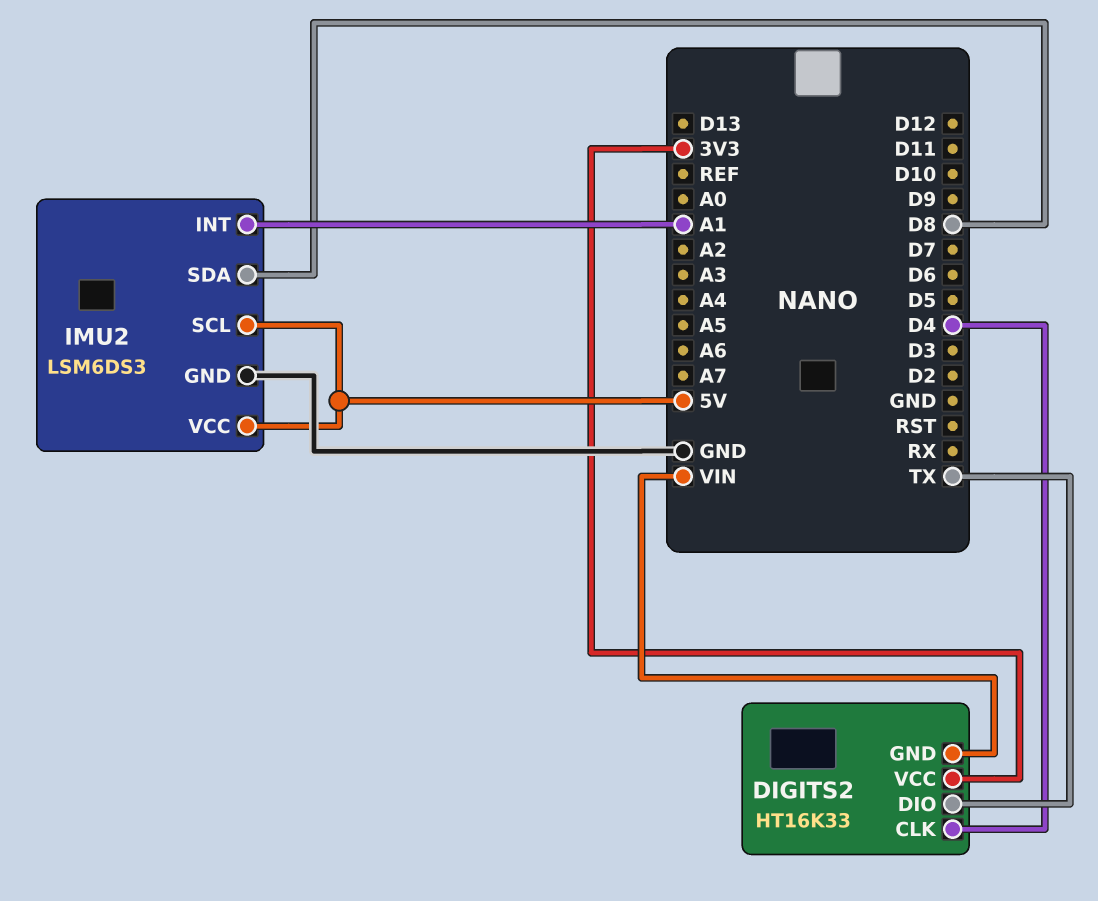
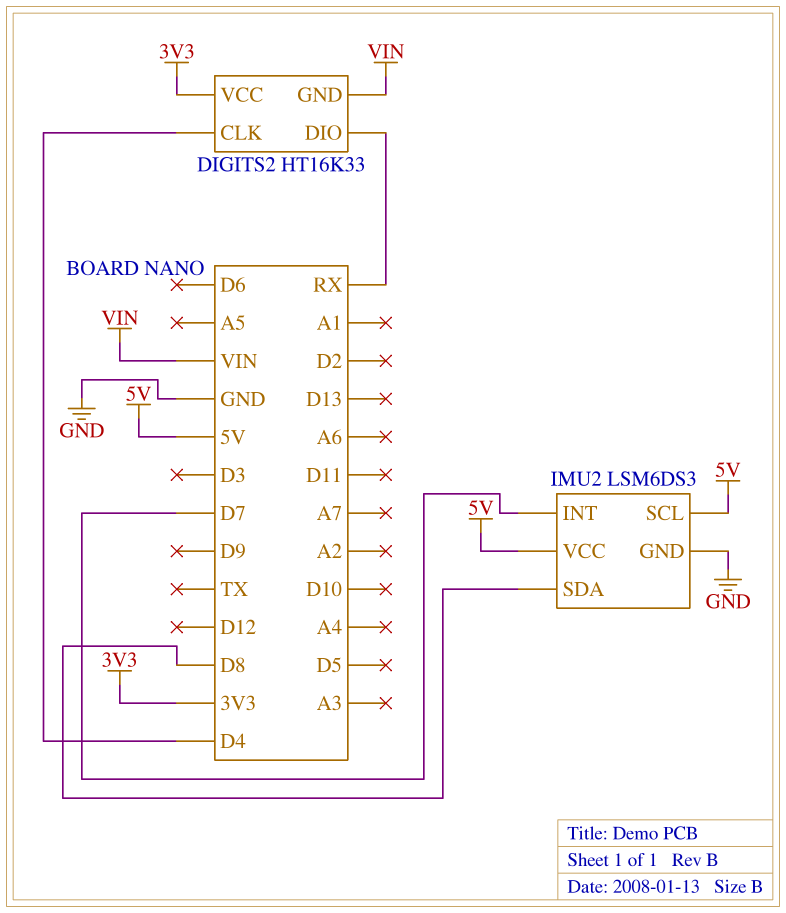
DIGITS2 pin DIO: TX -> RX
IMU2 pin INT: A1 -> D7

